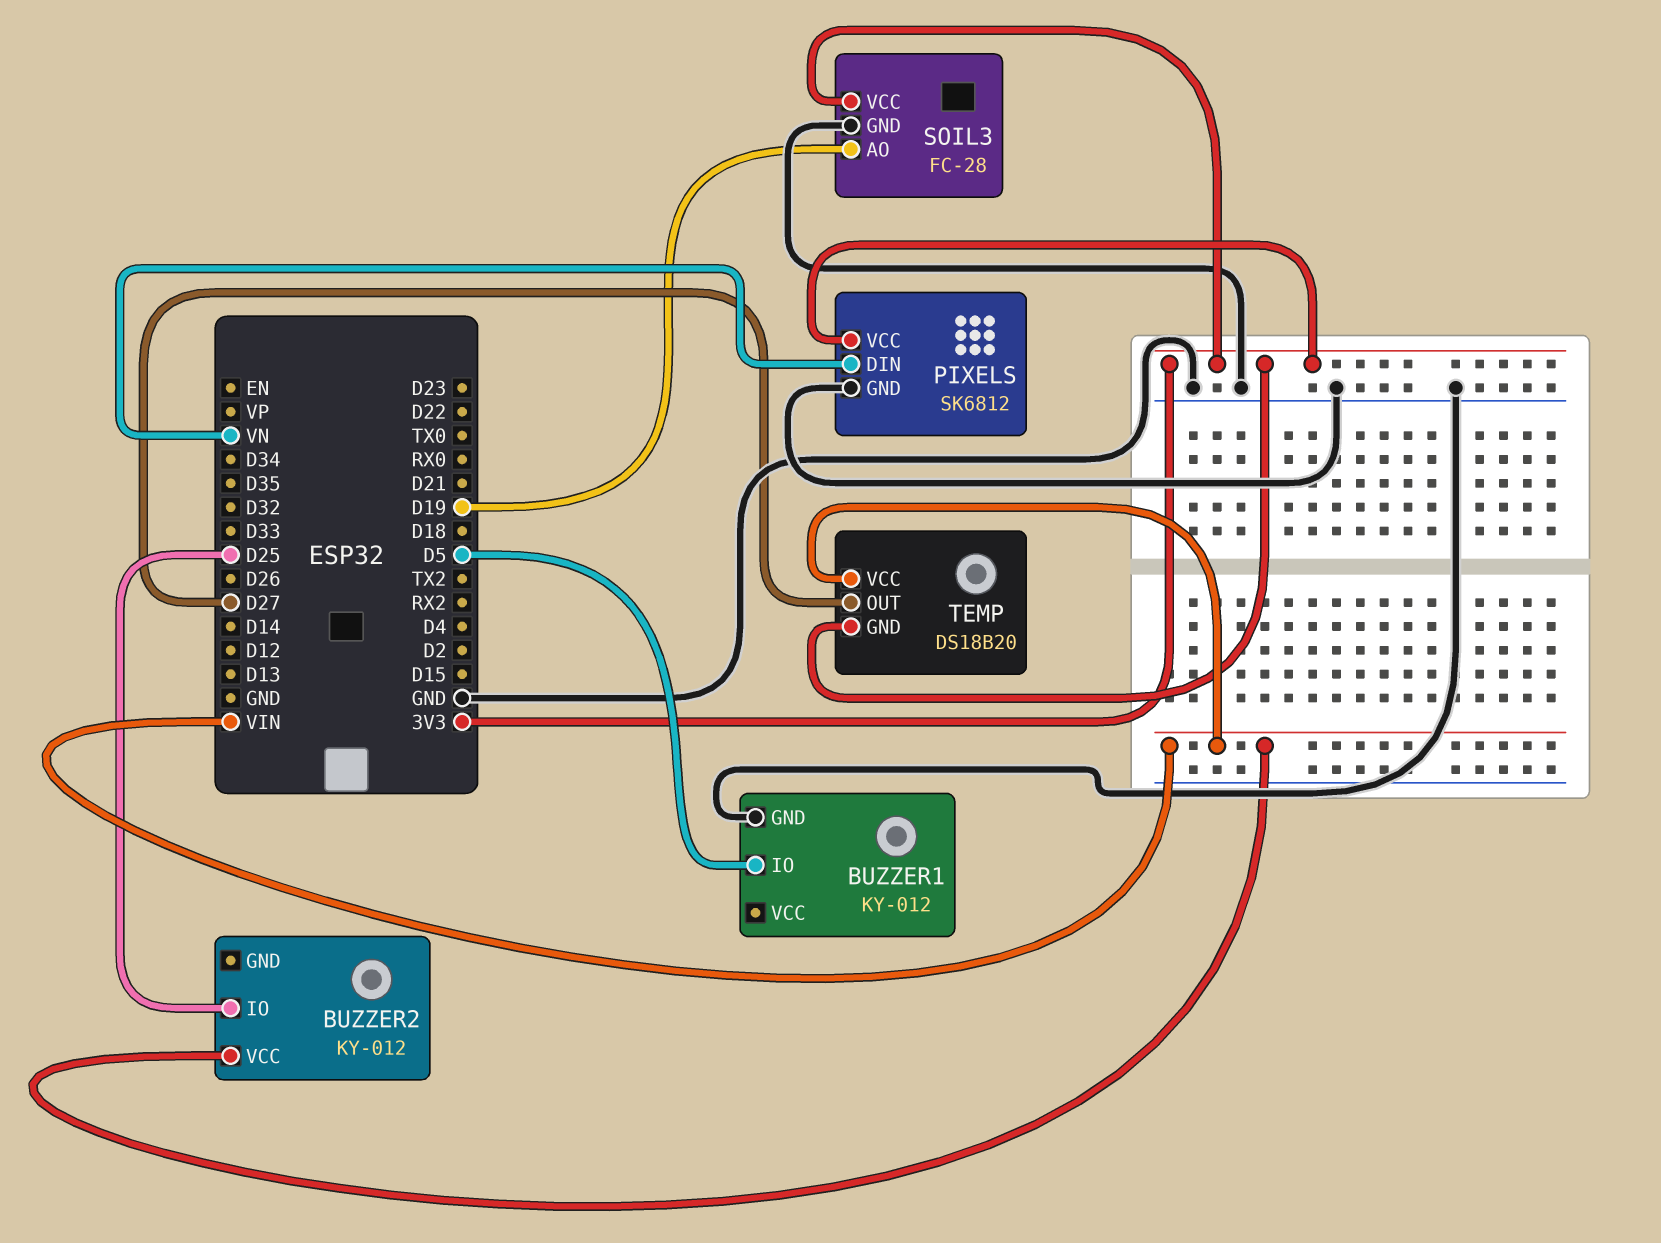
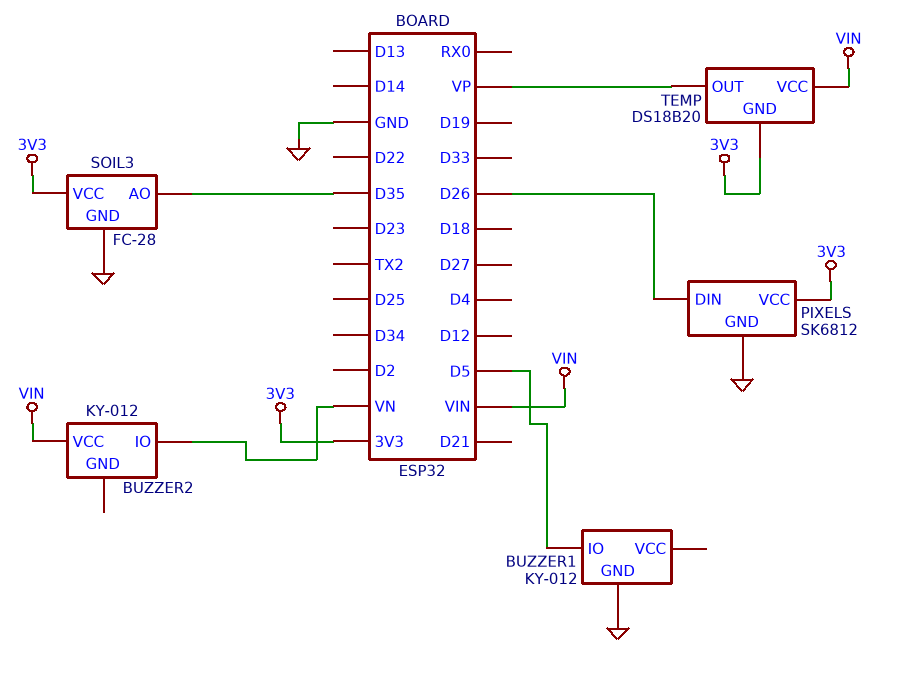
BUZZER2 pin IO: D25 -> VN
PIXELS pin DIN: VN -> D26
SOIL3 pin AO: D19 -> D35
TEMP pin OUT: D27 -> VP

